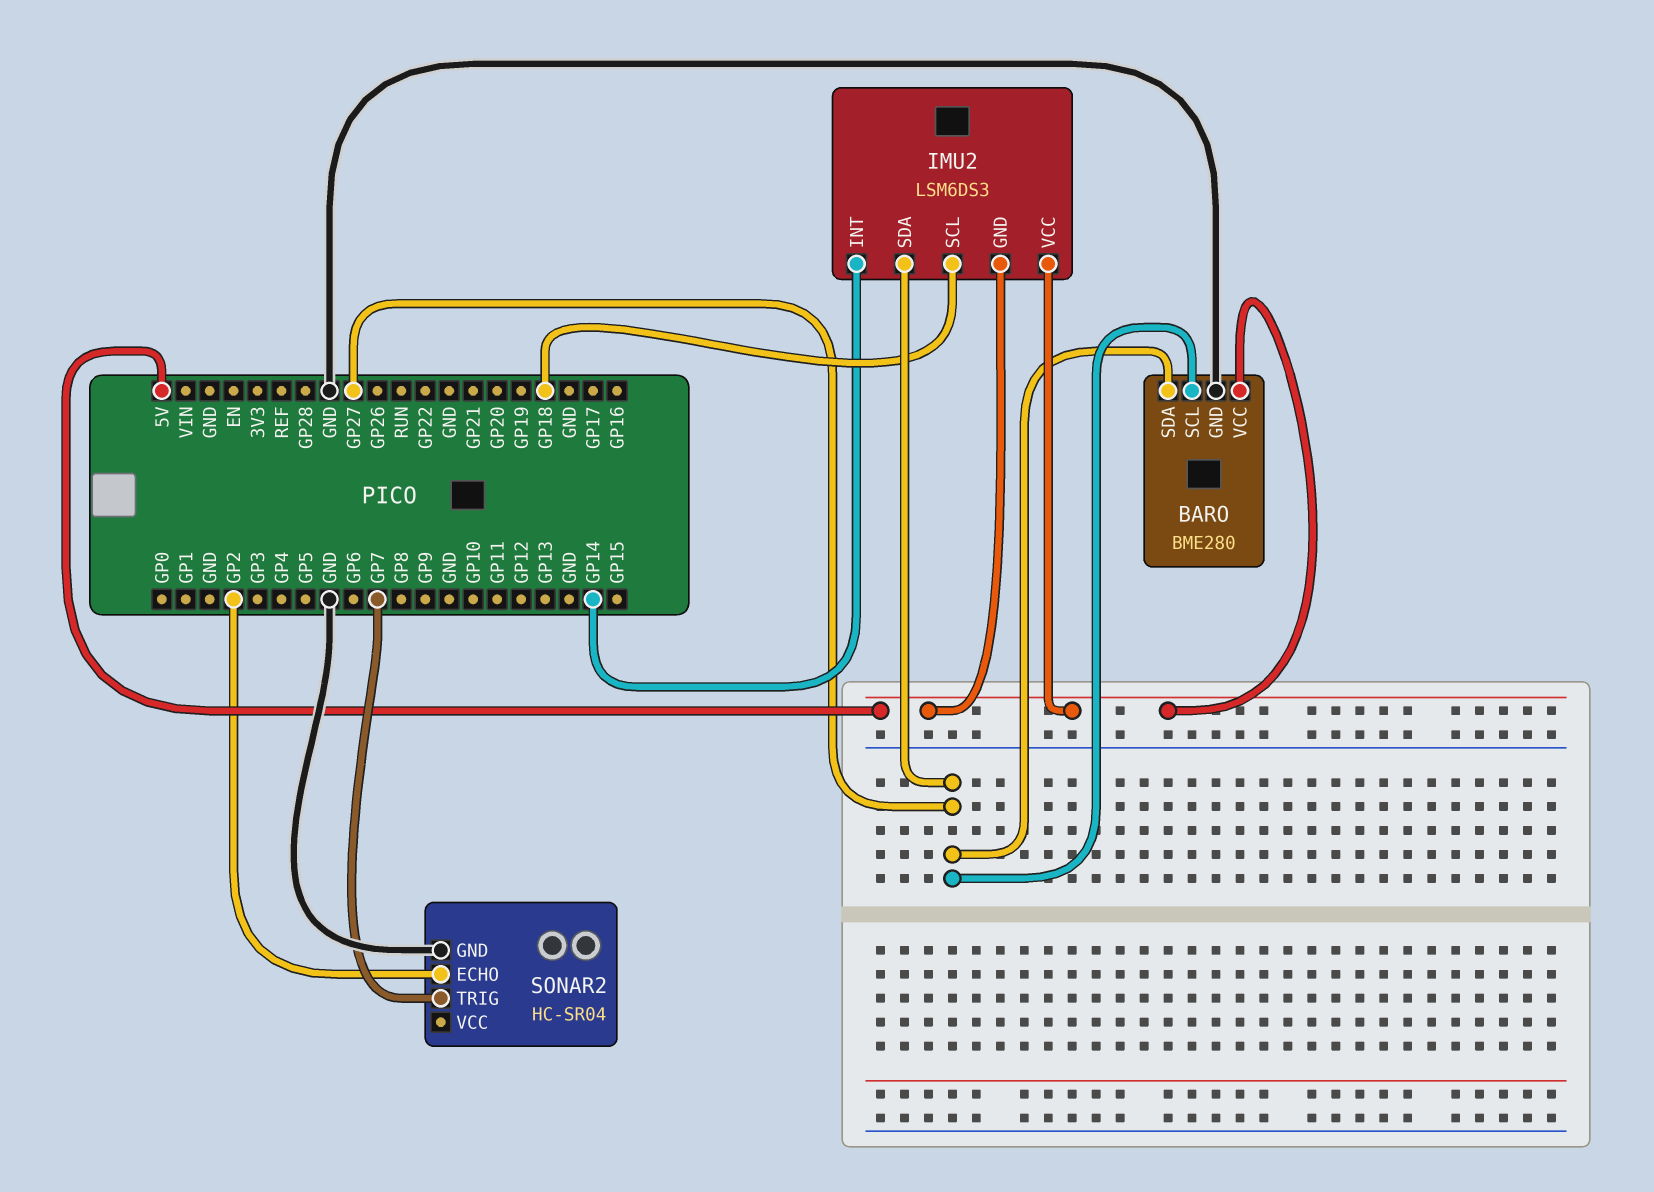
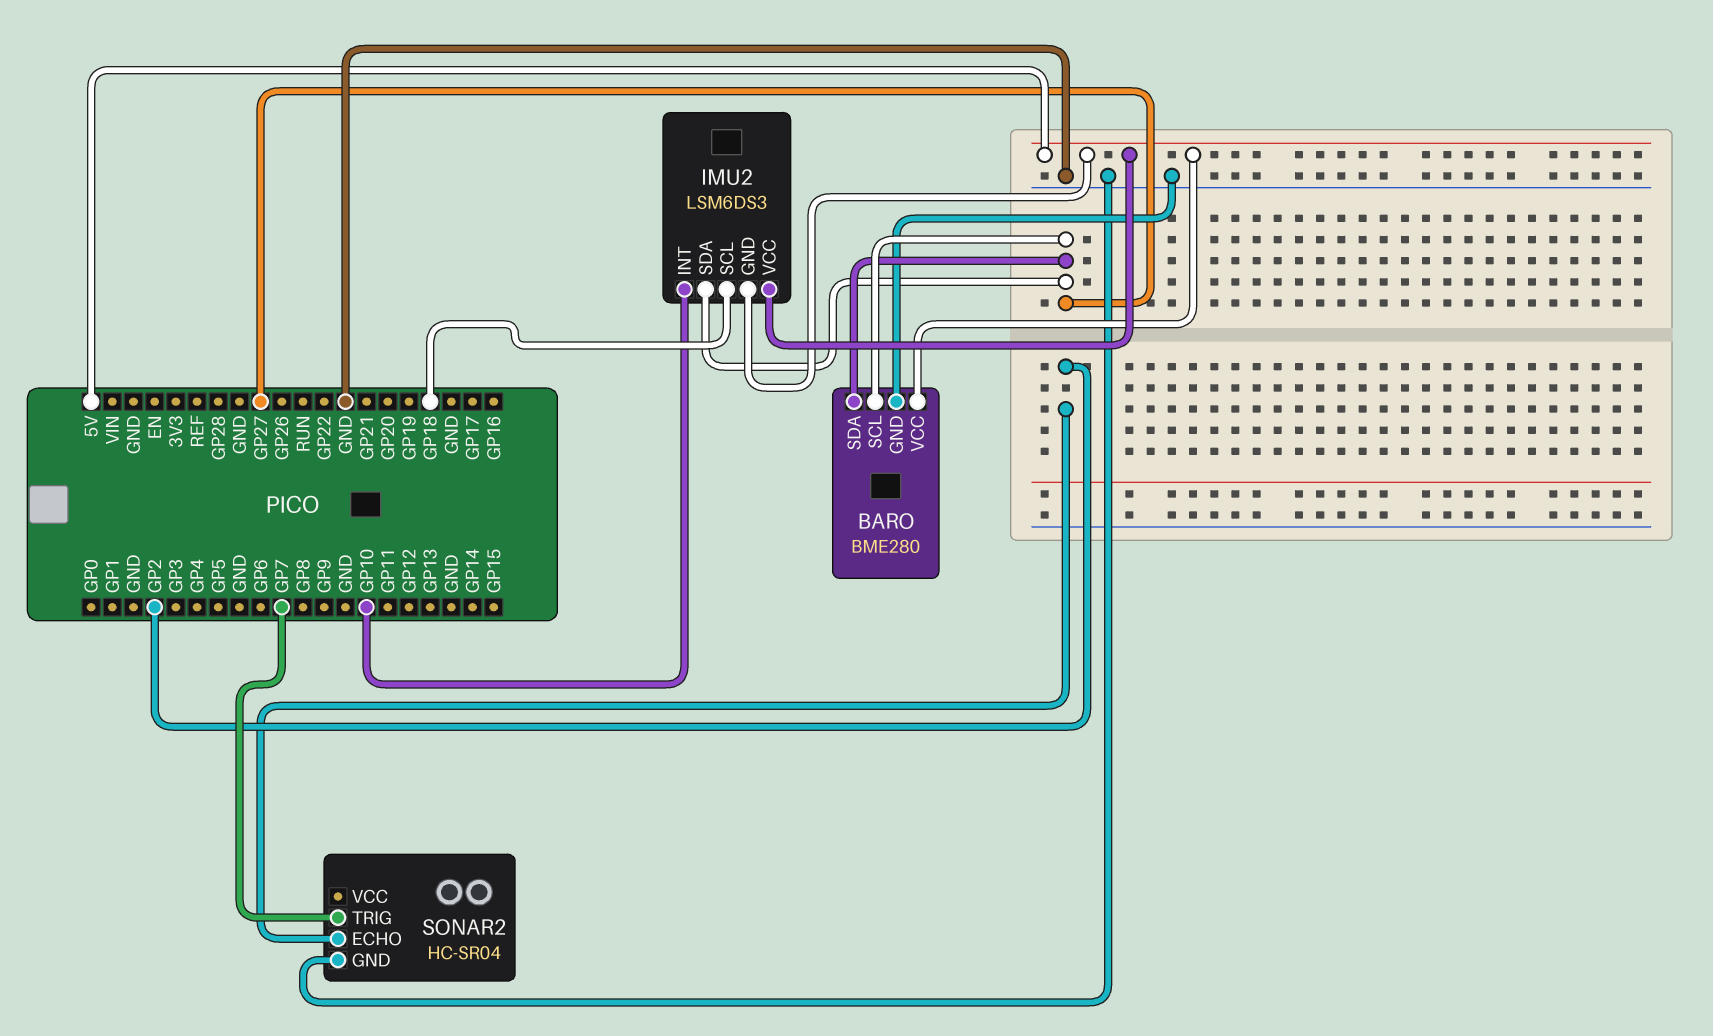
IMU2 pin INT: GP14 -> GP10

